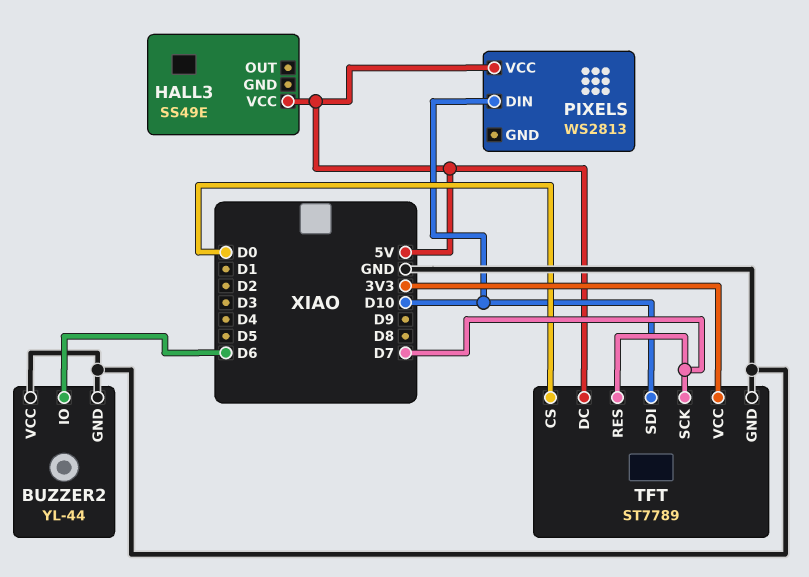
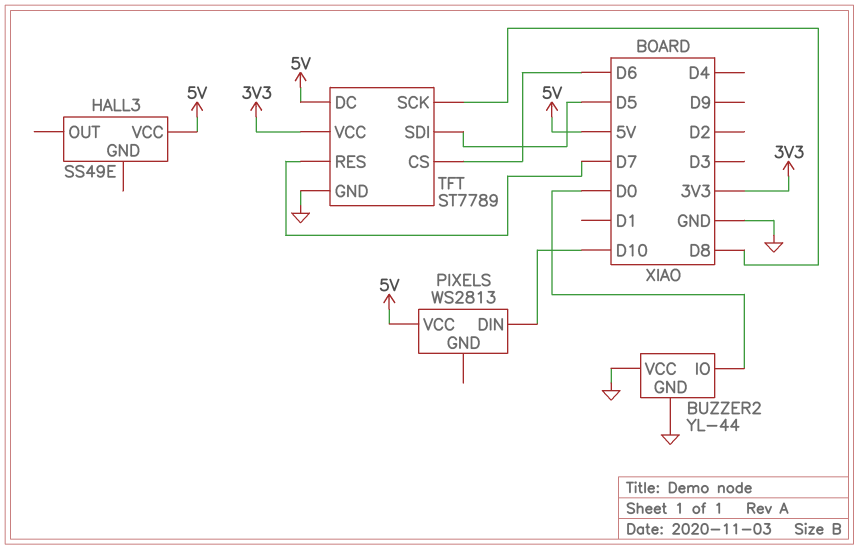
BUZZER2 pin IO: D6 -> D0
TFT pin CS: D0 -> D6
TFT pin SCK: D7 -> D8
TFT pin SDI: D10 -> D5

